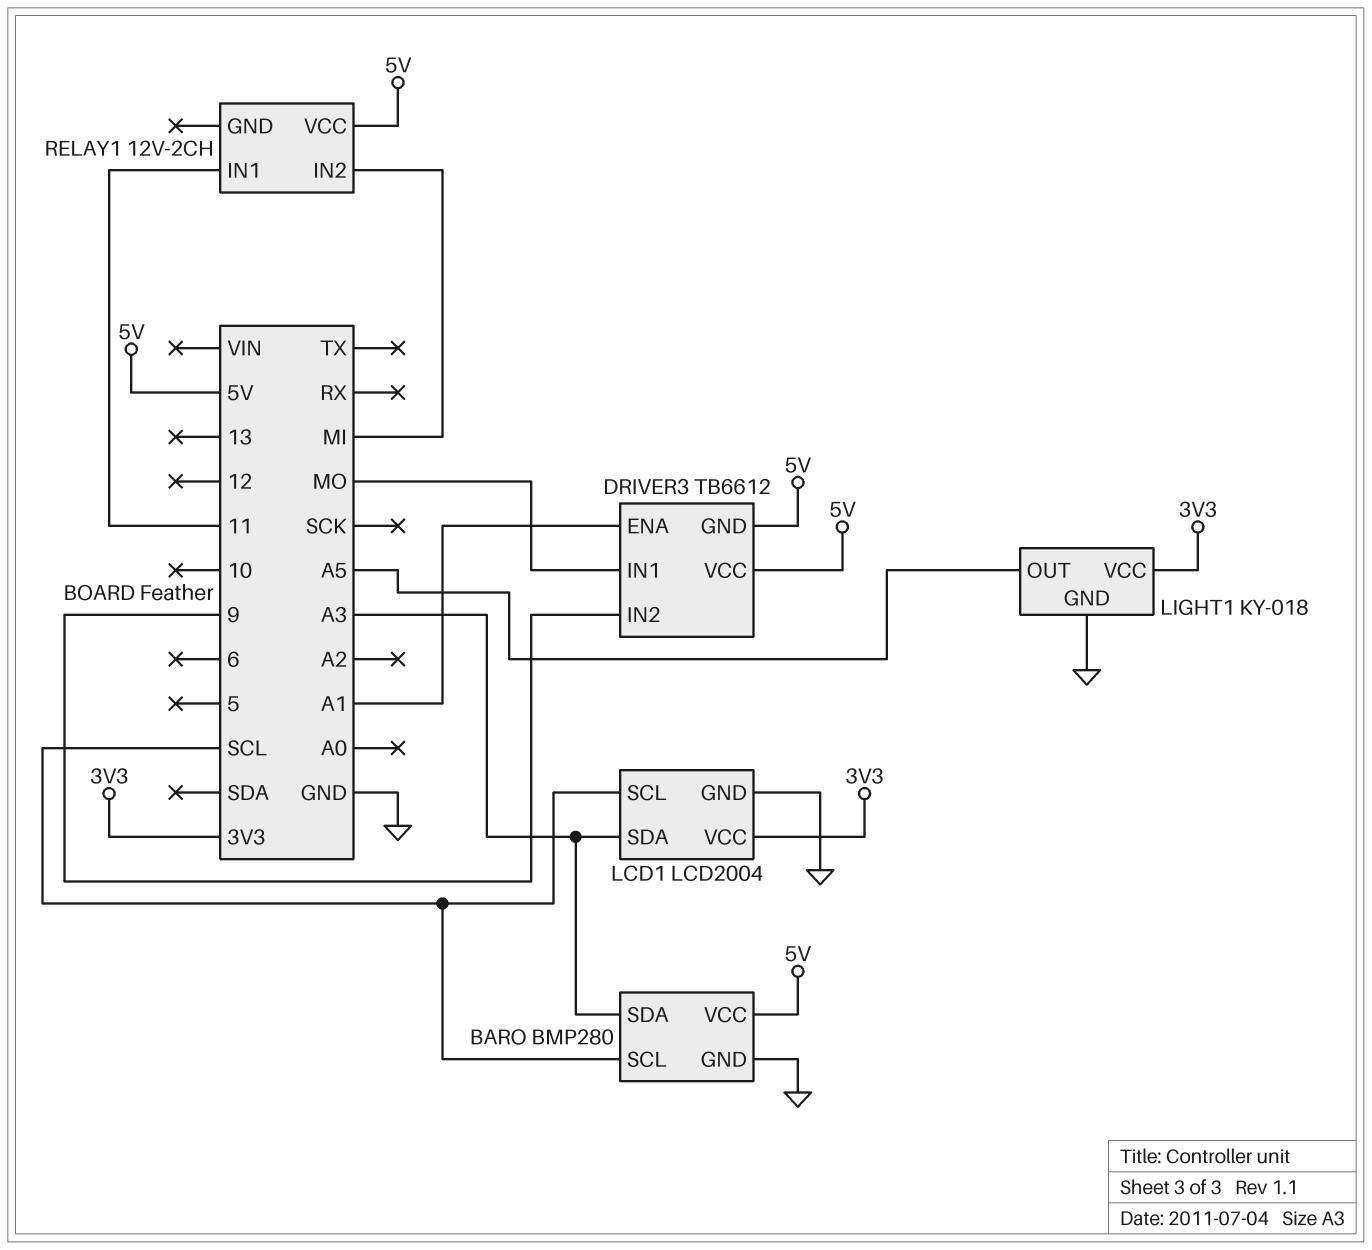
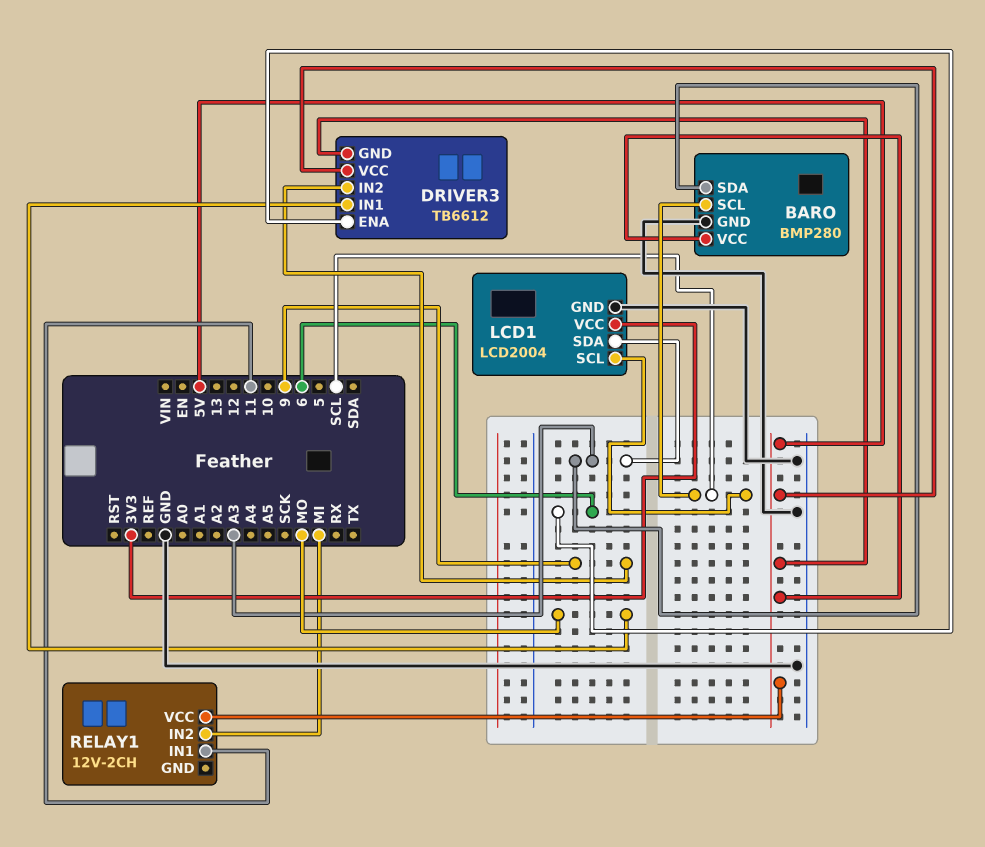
DRIVER3 pin ENA: A1 -> 6
LIGHT1: KY-018 -> none
LIGHT1 pin GND: GND -> none
LIGHT1 pin OUT: A5 -> none
LIGHT1 pin VCC: 3V3 -> none

